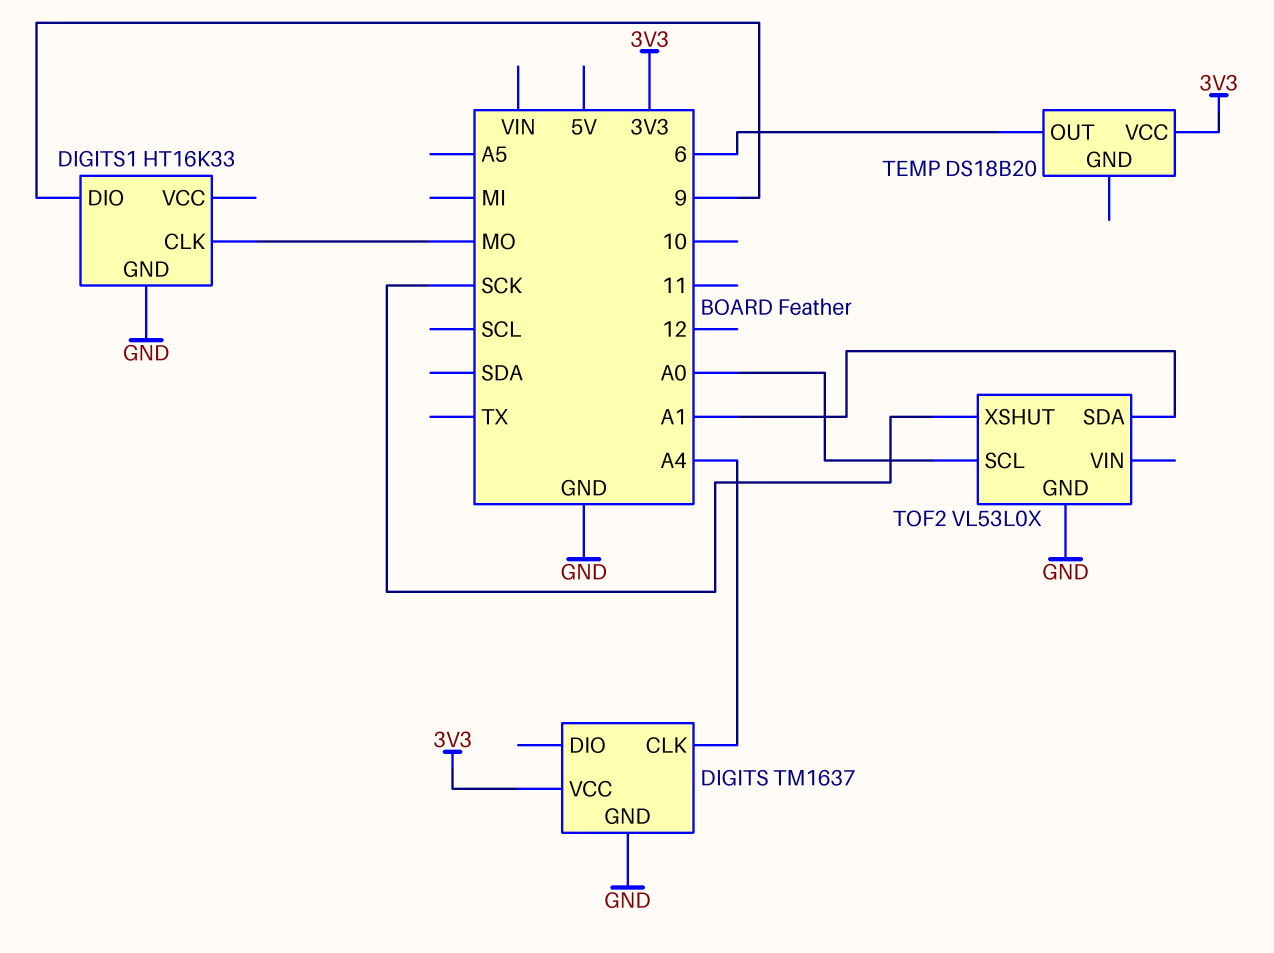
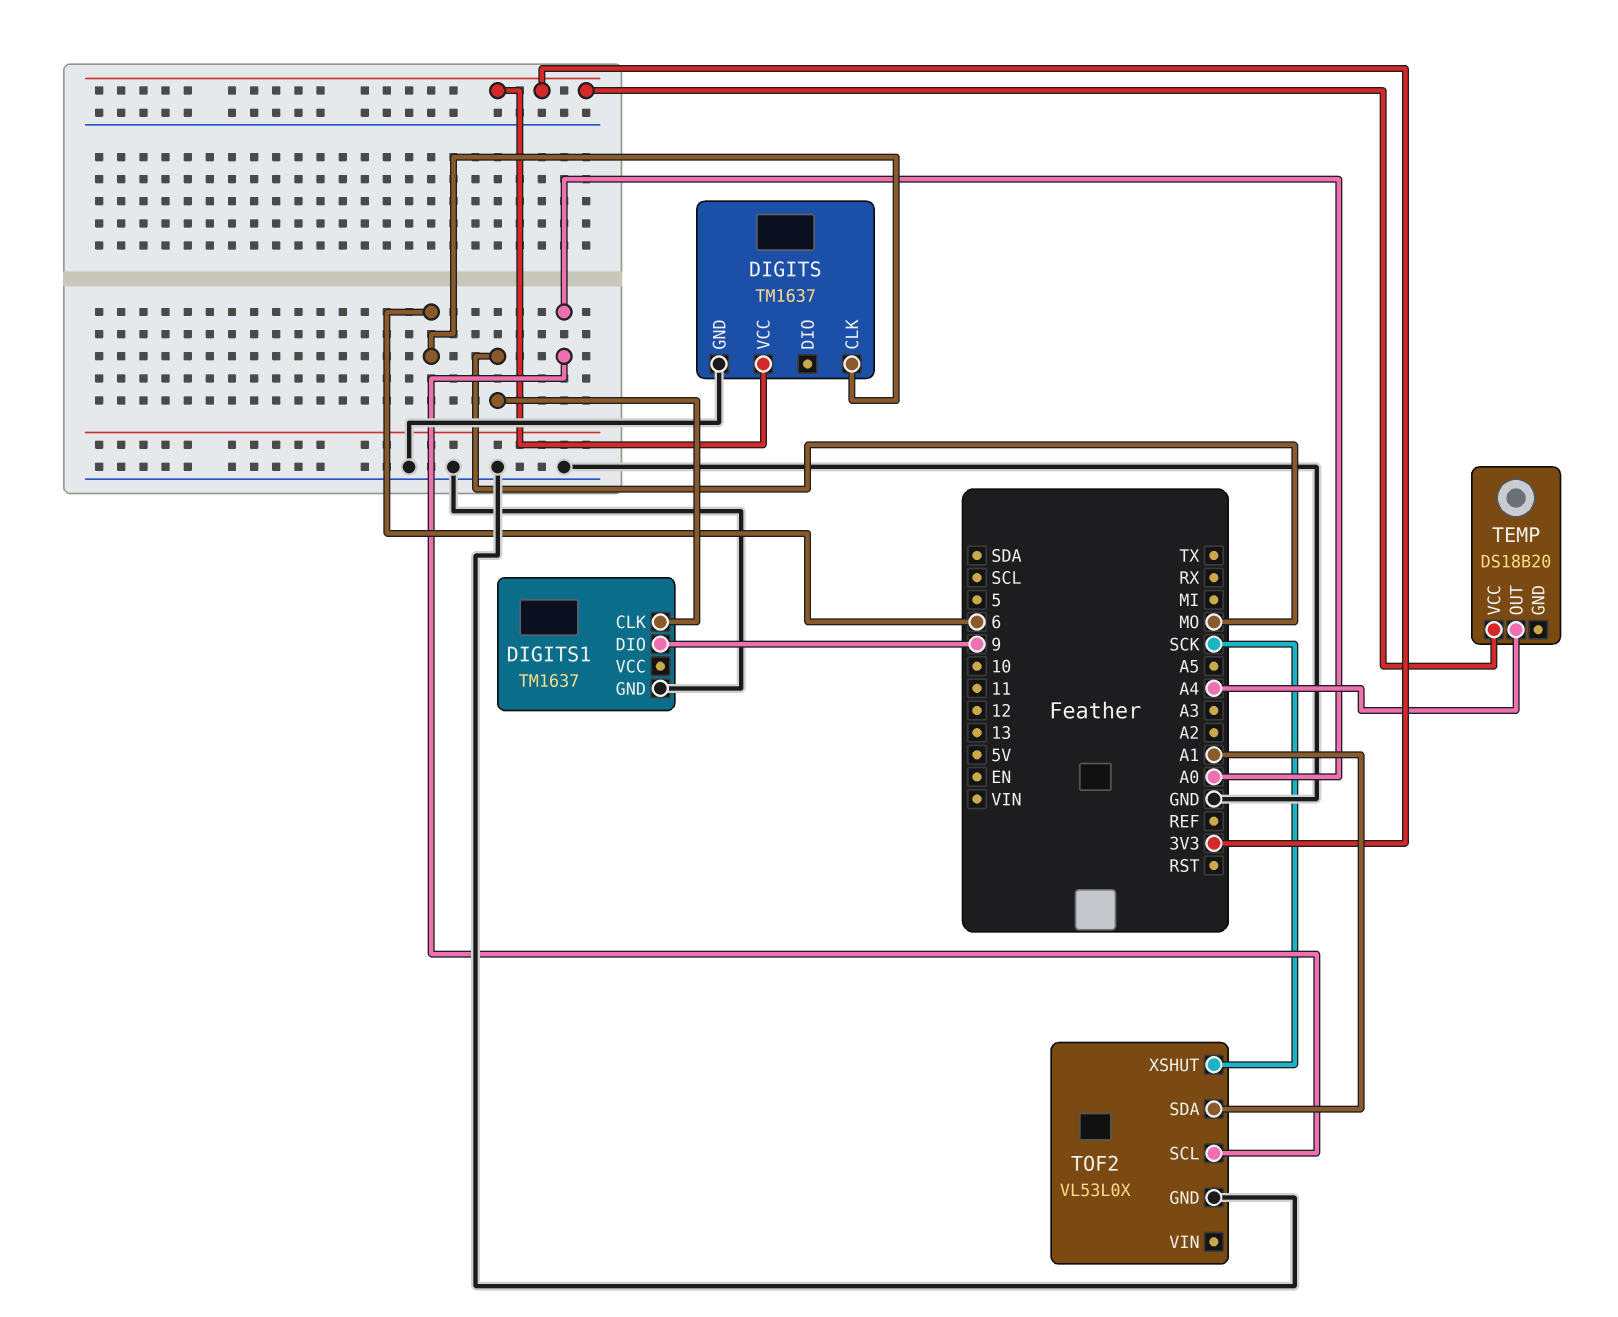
DIGITS pin CLK: A4 -> 6
DIGITS1: HT16K33 -> TM1637
TEMP pin OUT: 6 -> A4

